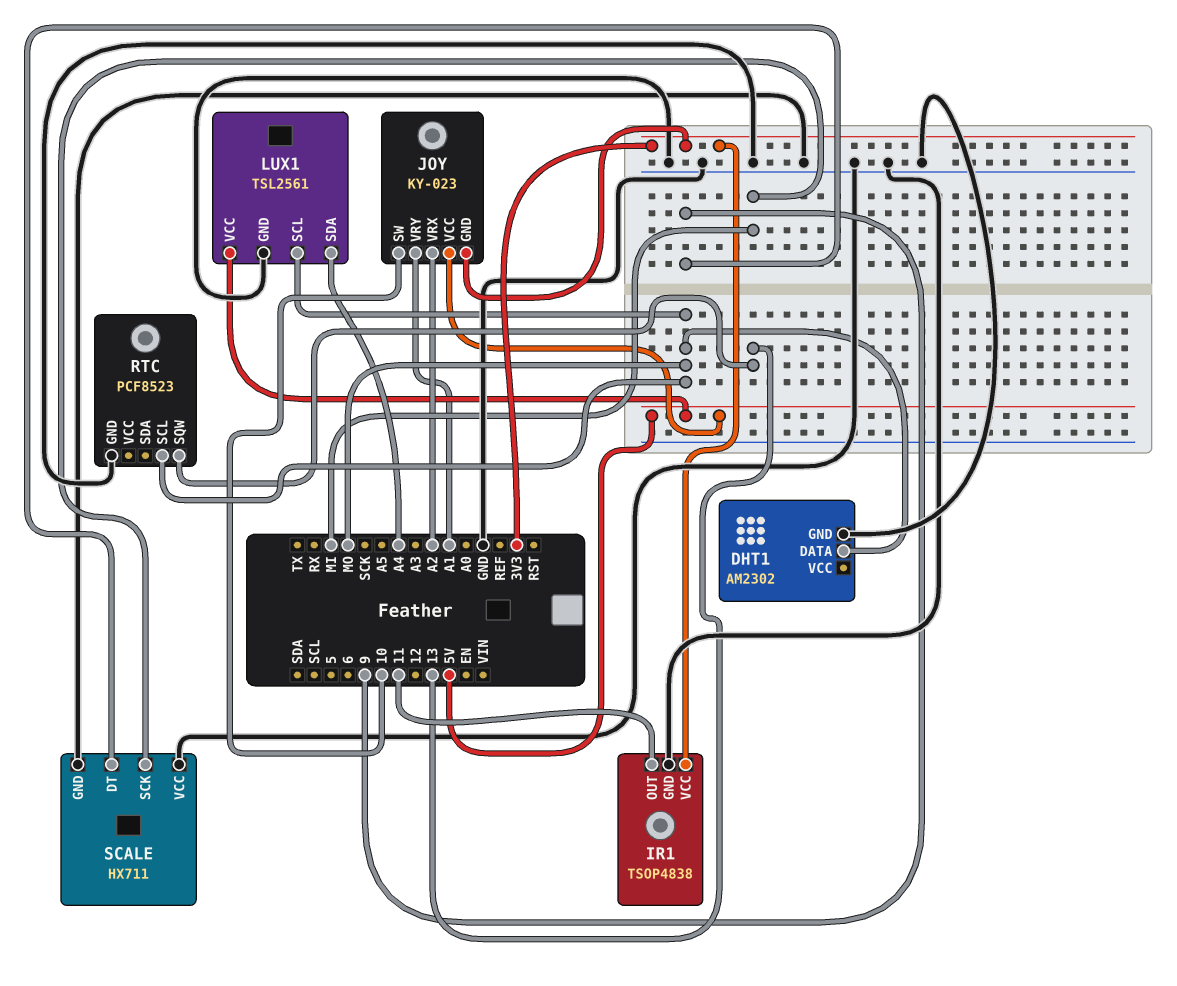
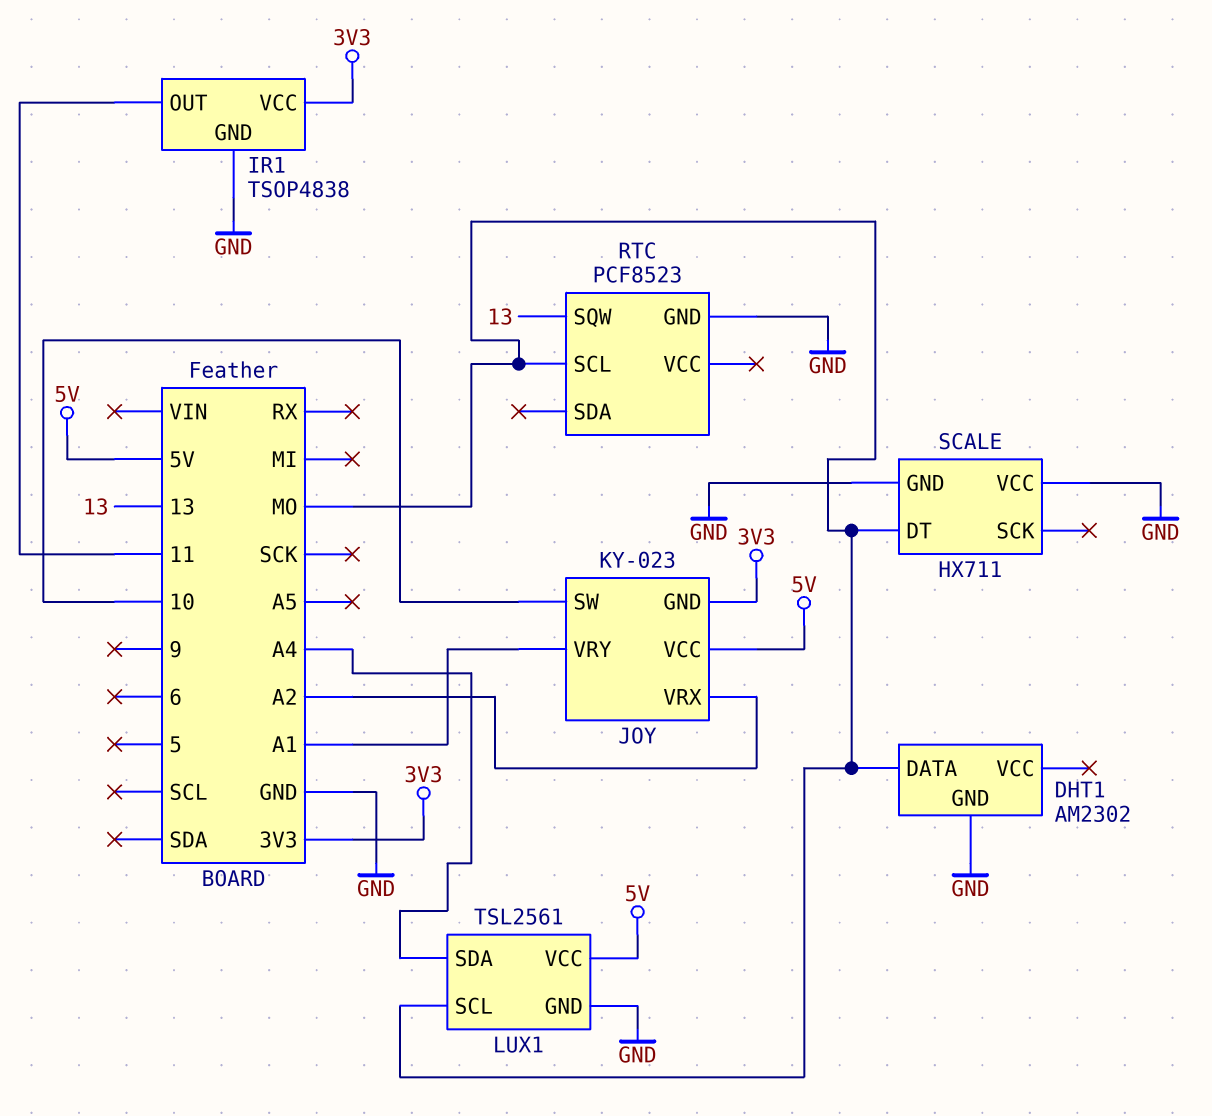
SCALE pin DT: 9 -> MO
SCALE pin SCK: MI -> none

